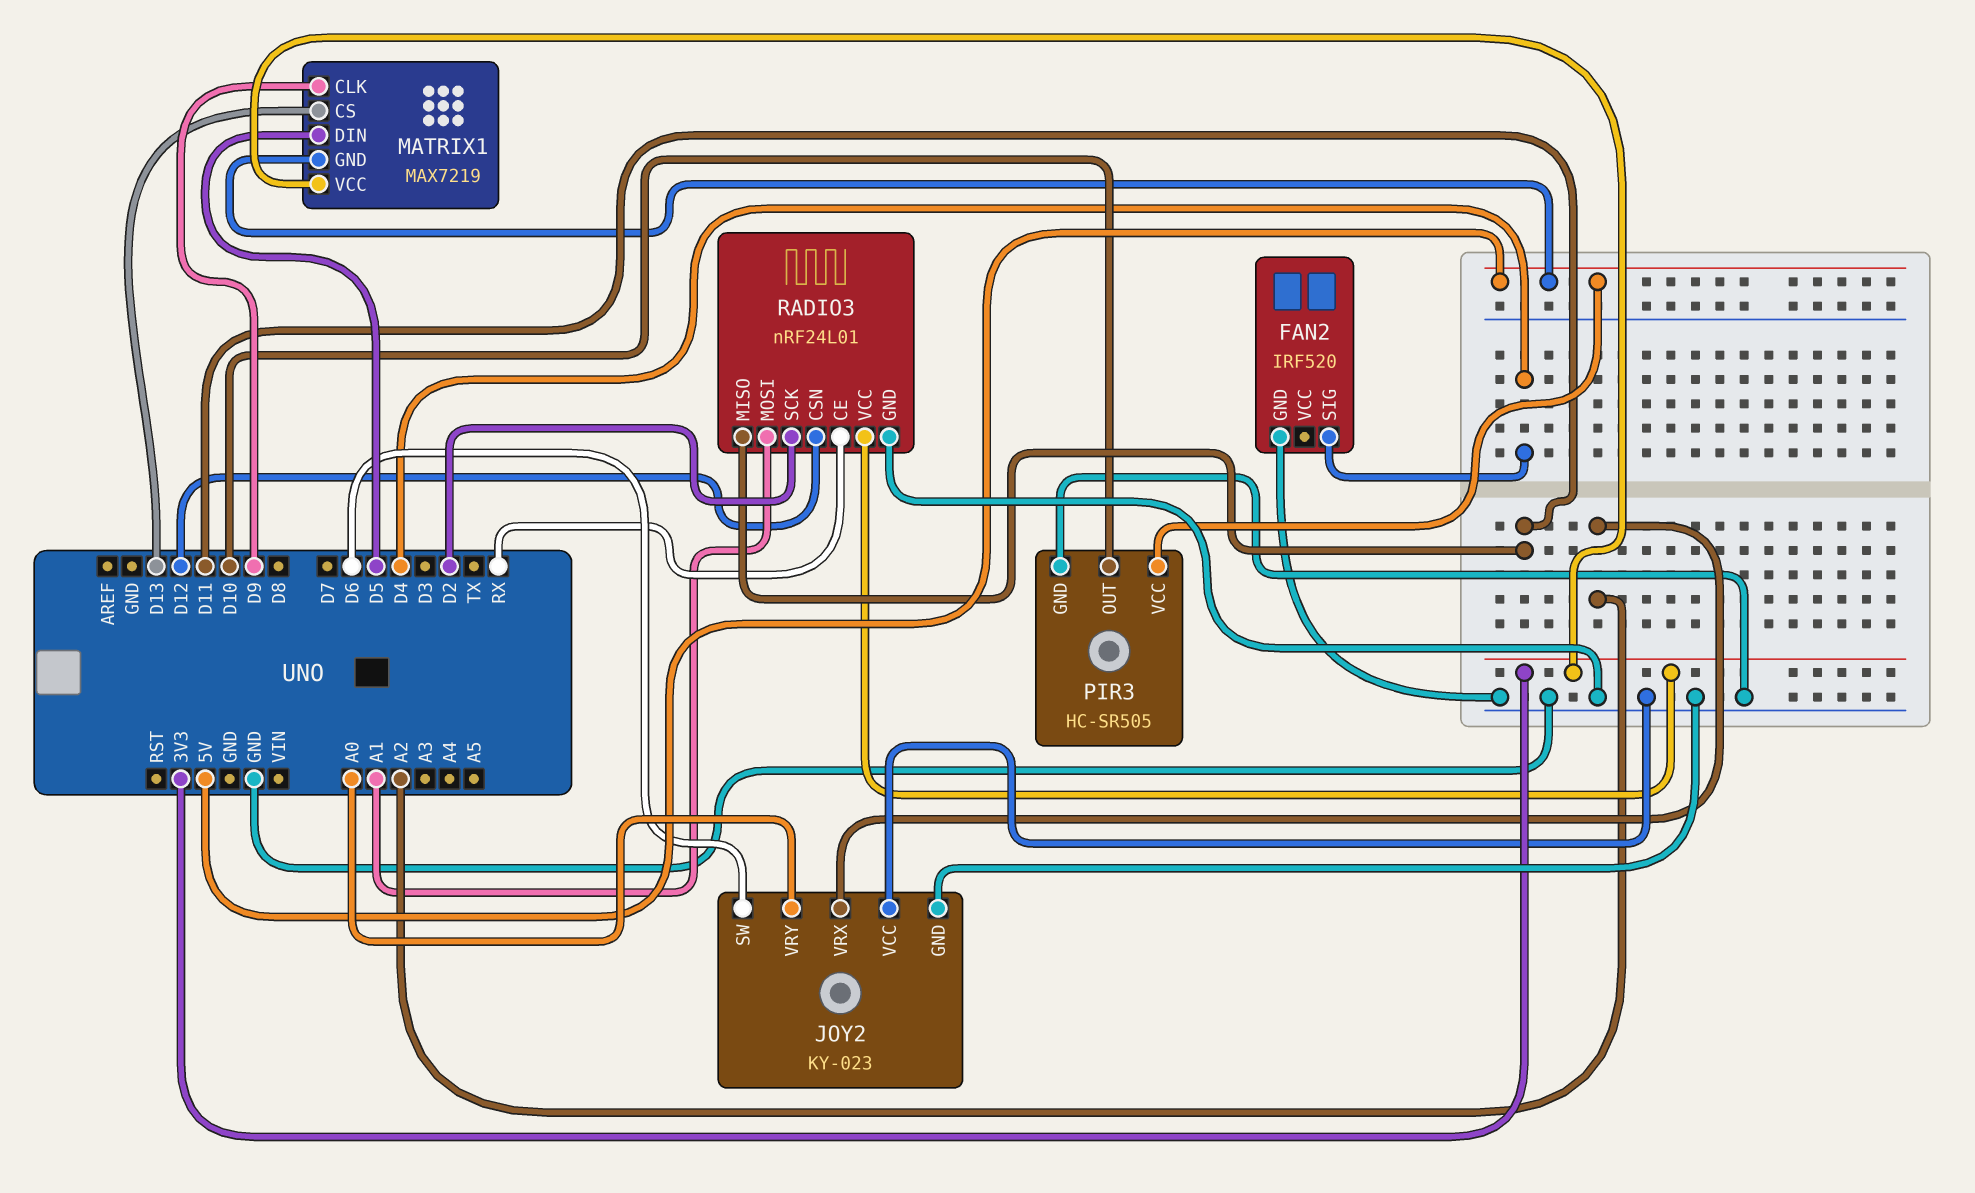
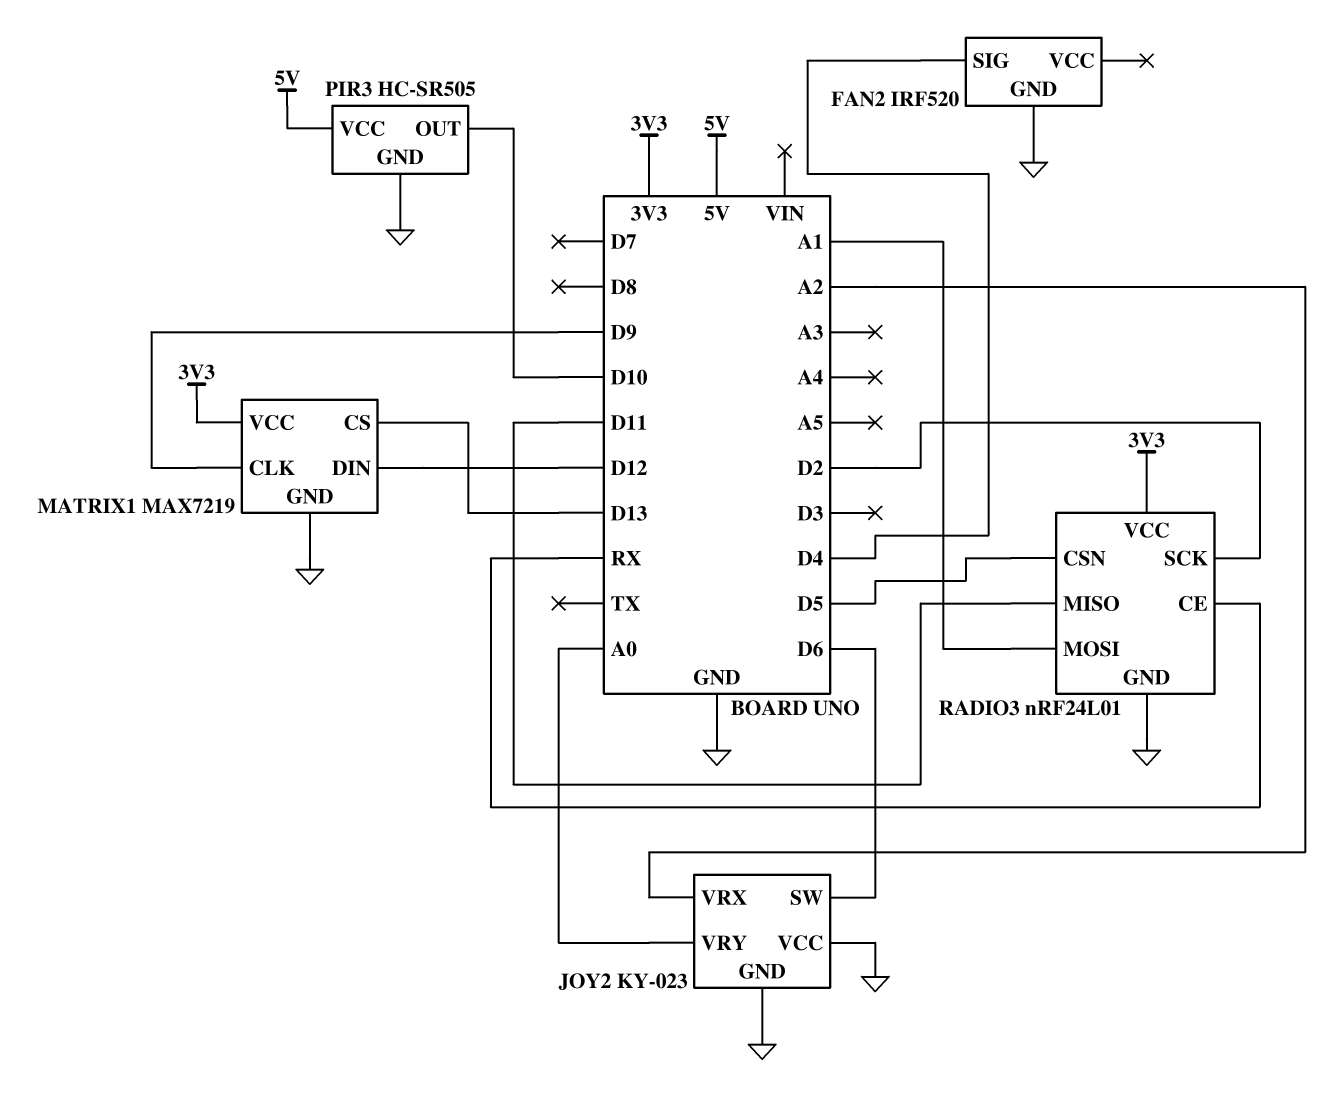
MATRIX1 pin DIN: D5 -> D12
MATRIX1 pin GND: 5V -> GND
RADIO3 pin CSN: D12 -> D5

